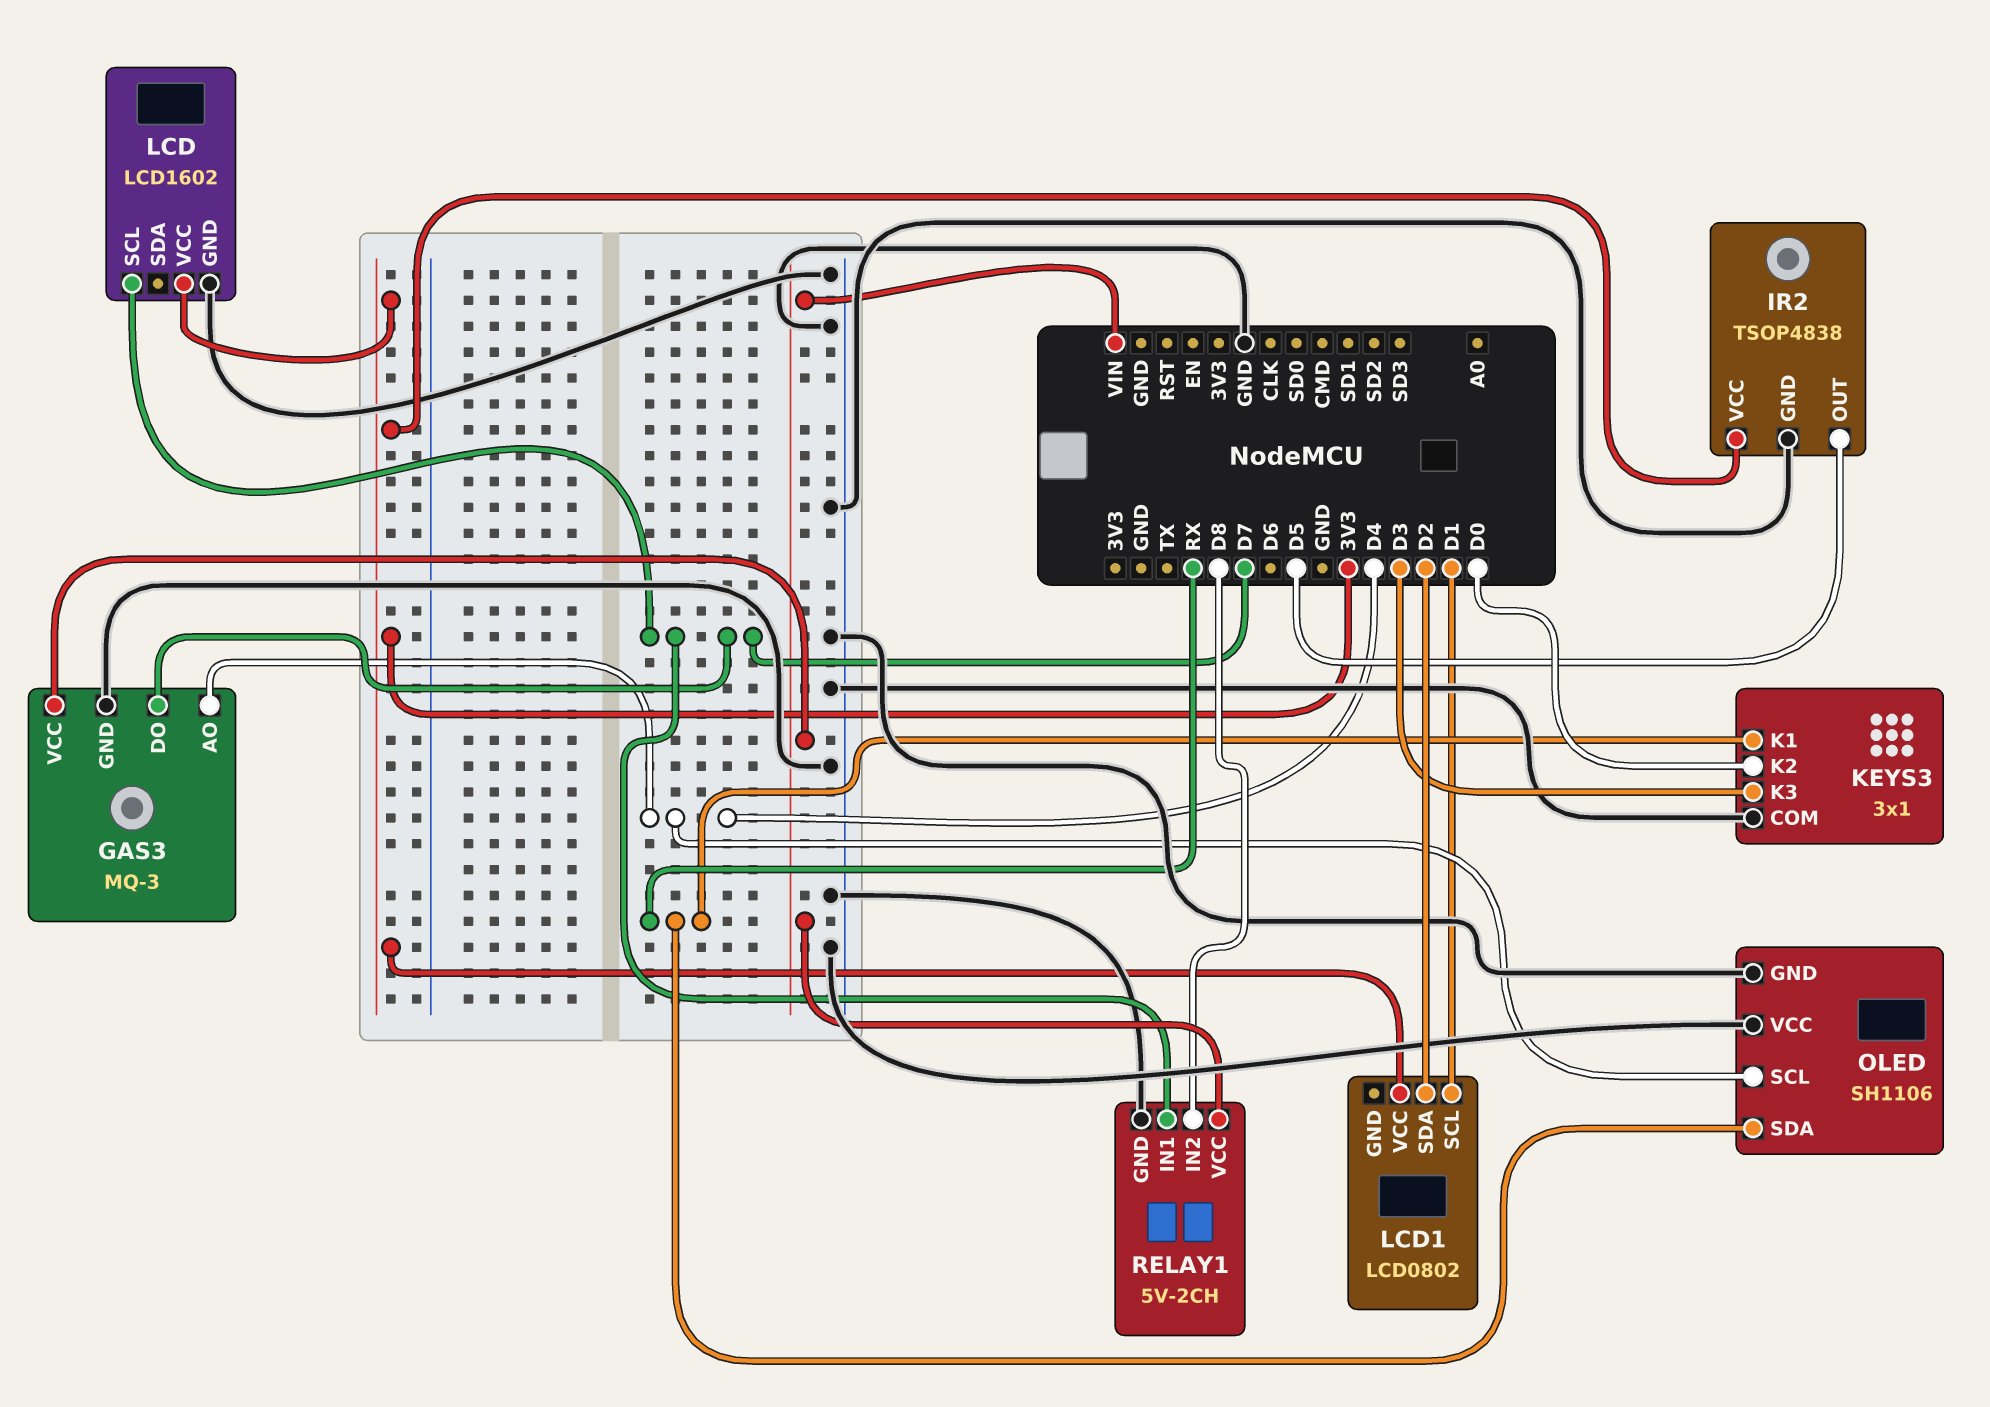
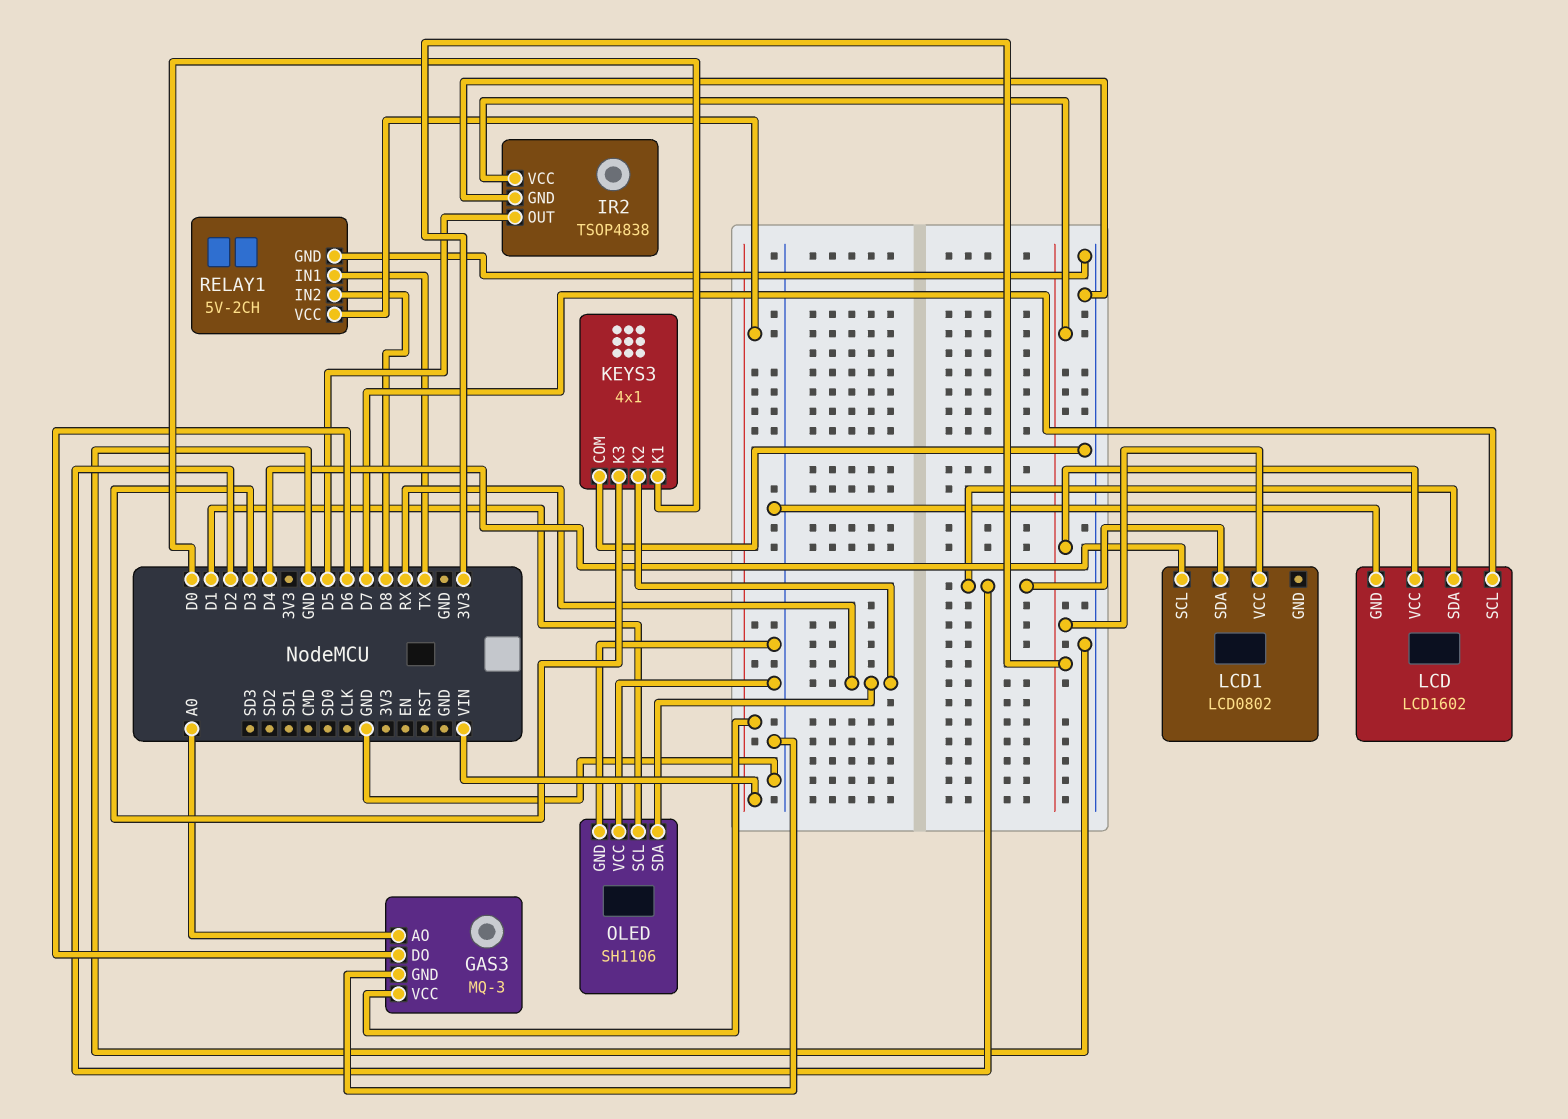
GAS3 pin AO: D4 -> A0
GAS3 pin DO: D7 -> D6
KEYS3: 3x1 -> 4x1
KEYS3 pin K1: RX -> D0
KEYS3 pin K2: D0 -> RX
LCD pin SDA: none -> D2
LCD1 pin SCL: D1 -> D4
OLED pin SCL: D4 -> D1
RELAY1 pin IN1: D7 -> TX

